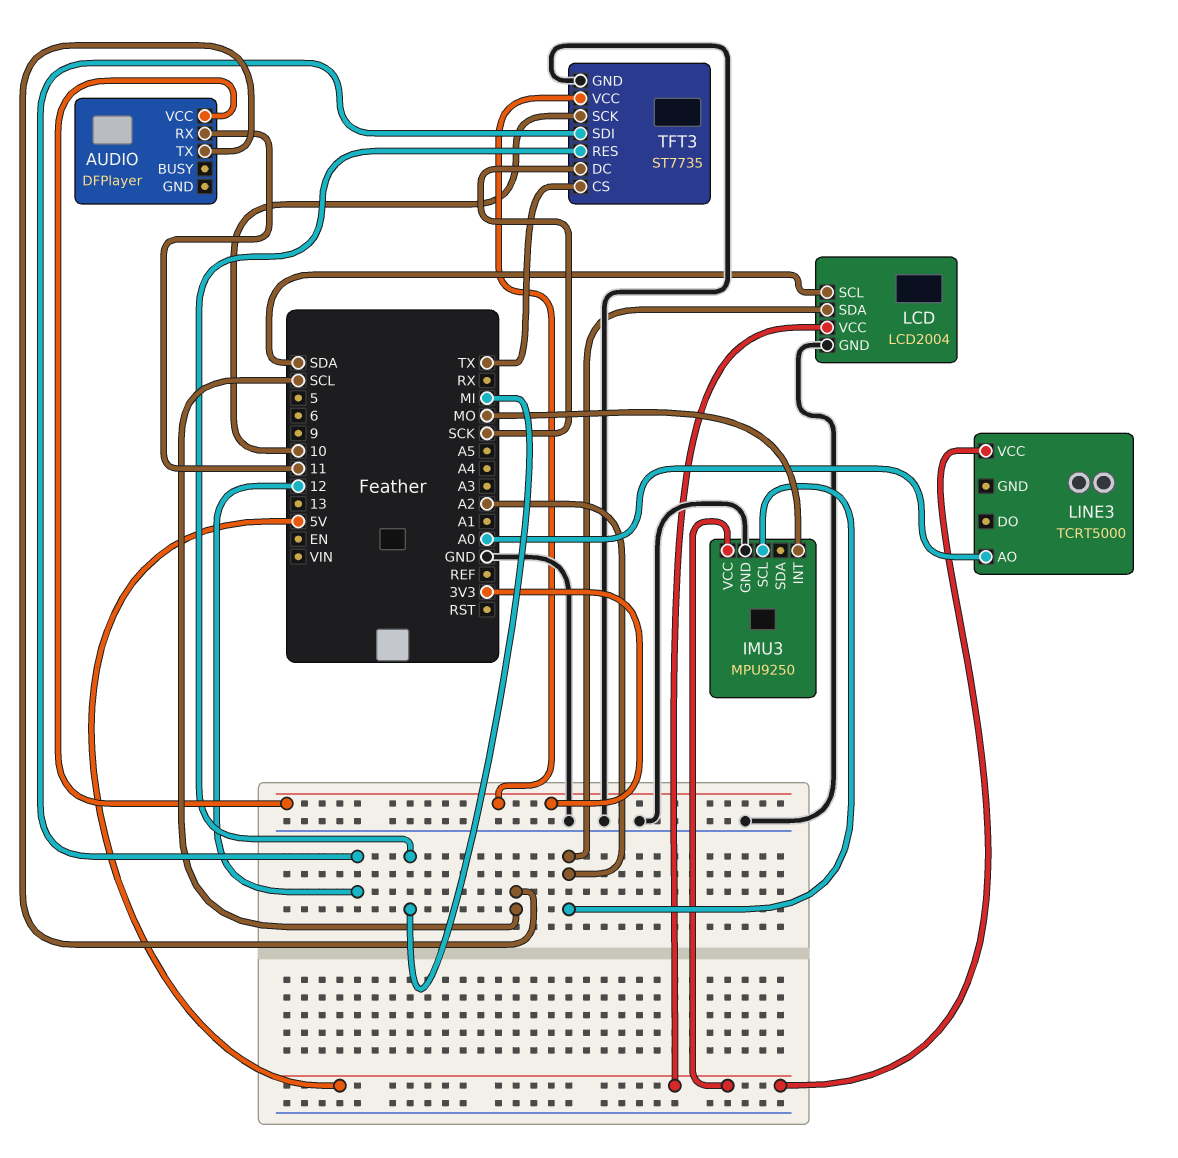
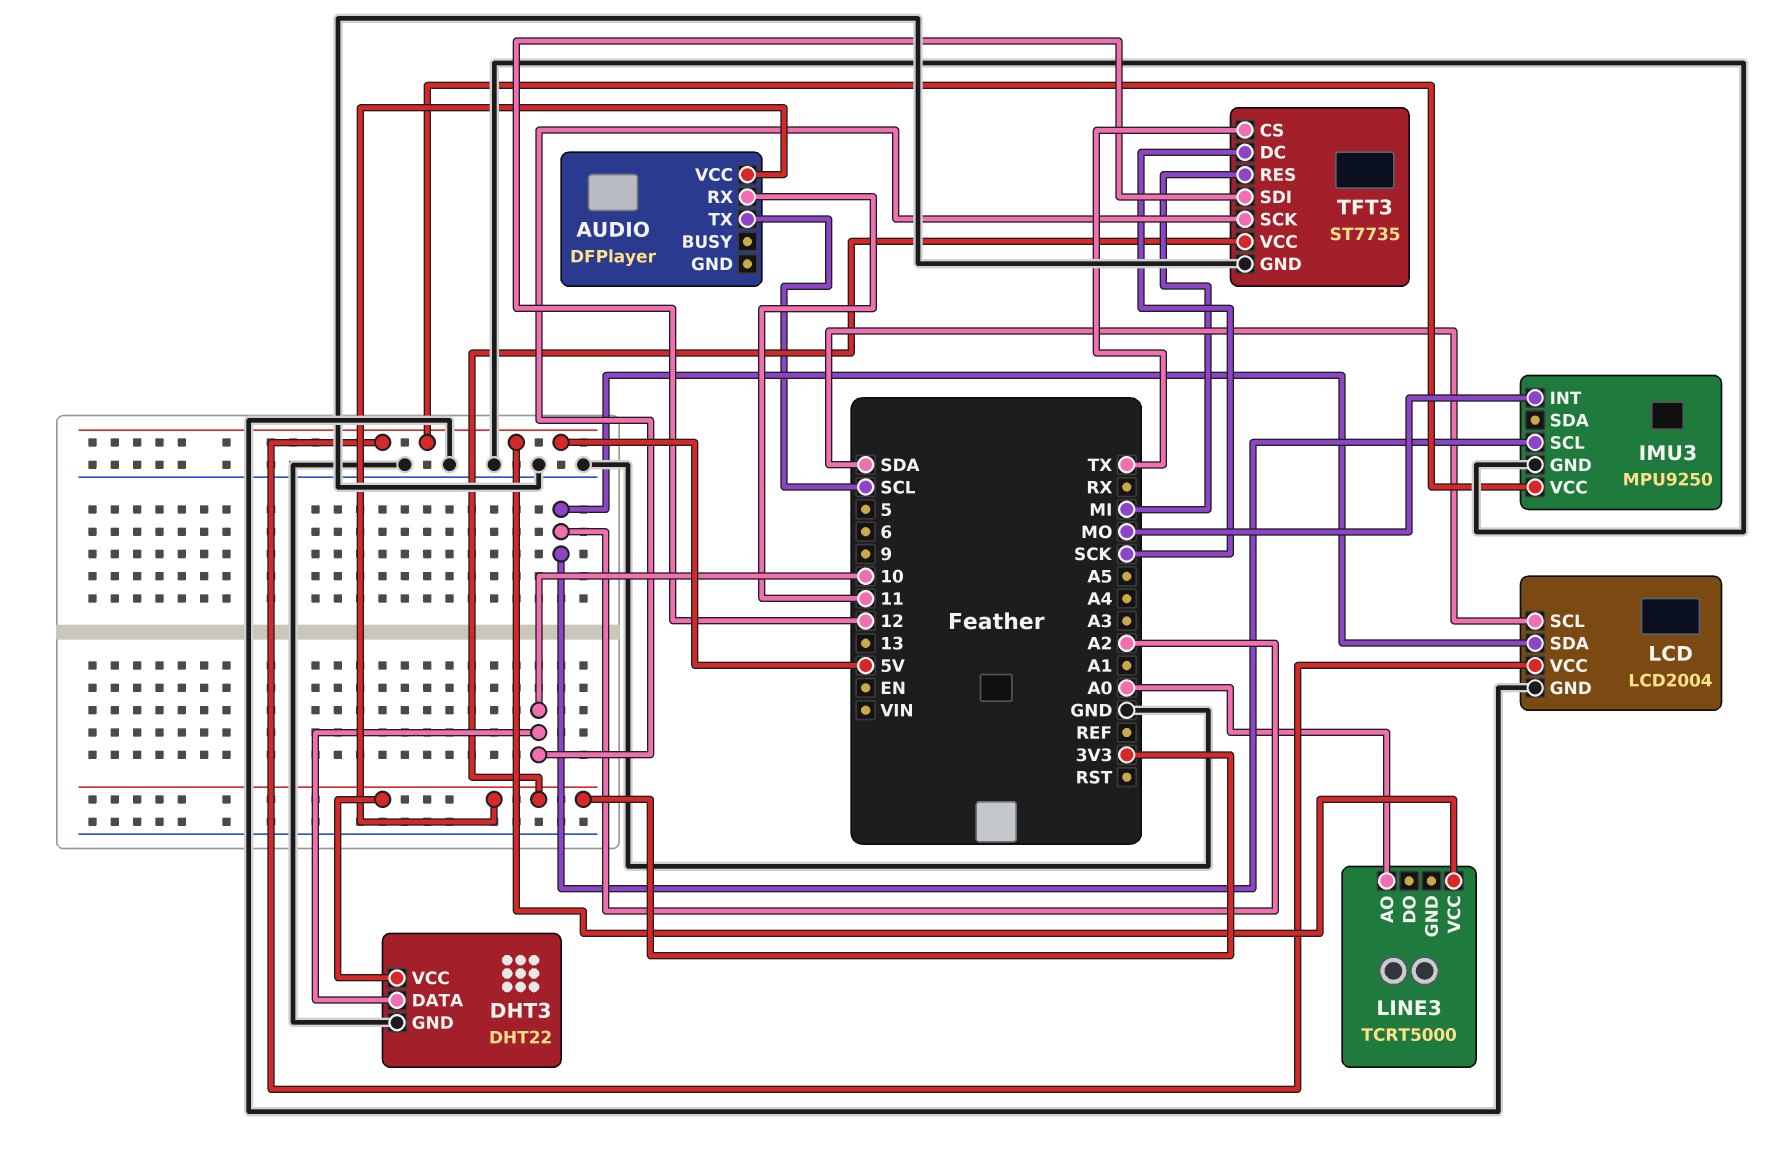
DHT3: none -> DHT22
DHT3 pin DATA: none -> 10
DHT3 pin GND: none -> GND
DHT3 pin VCC: none -> 3V3

